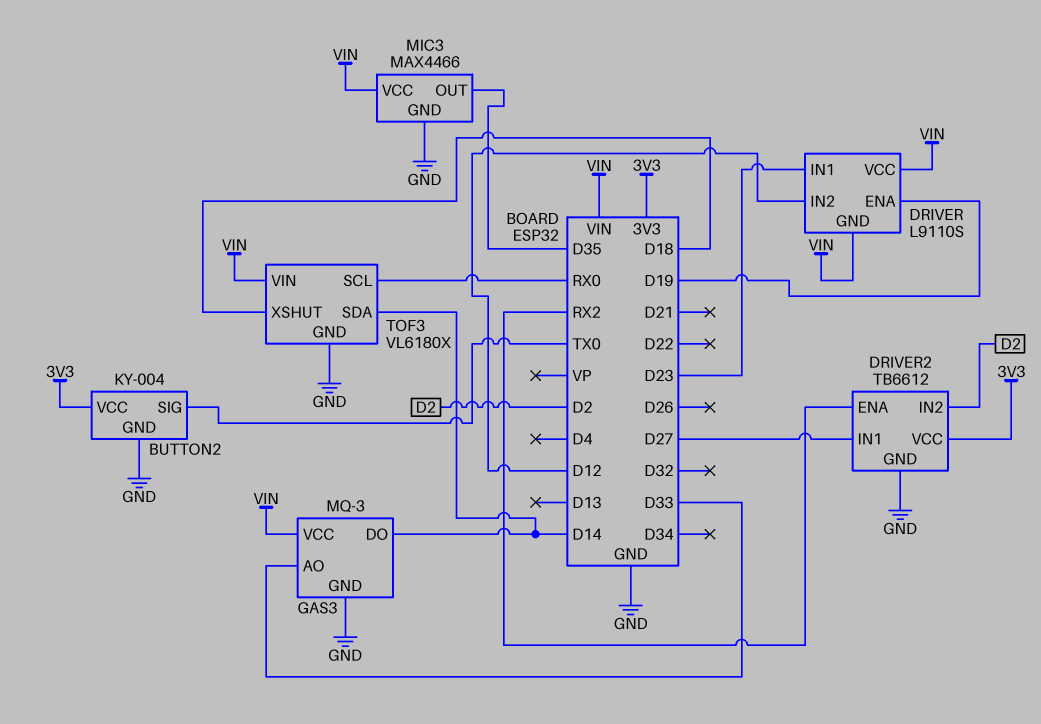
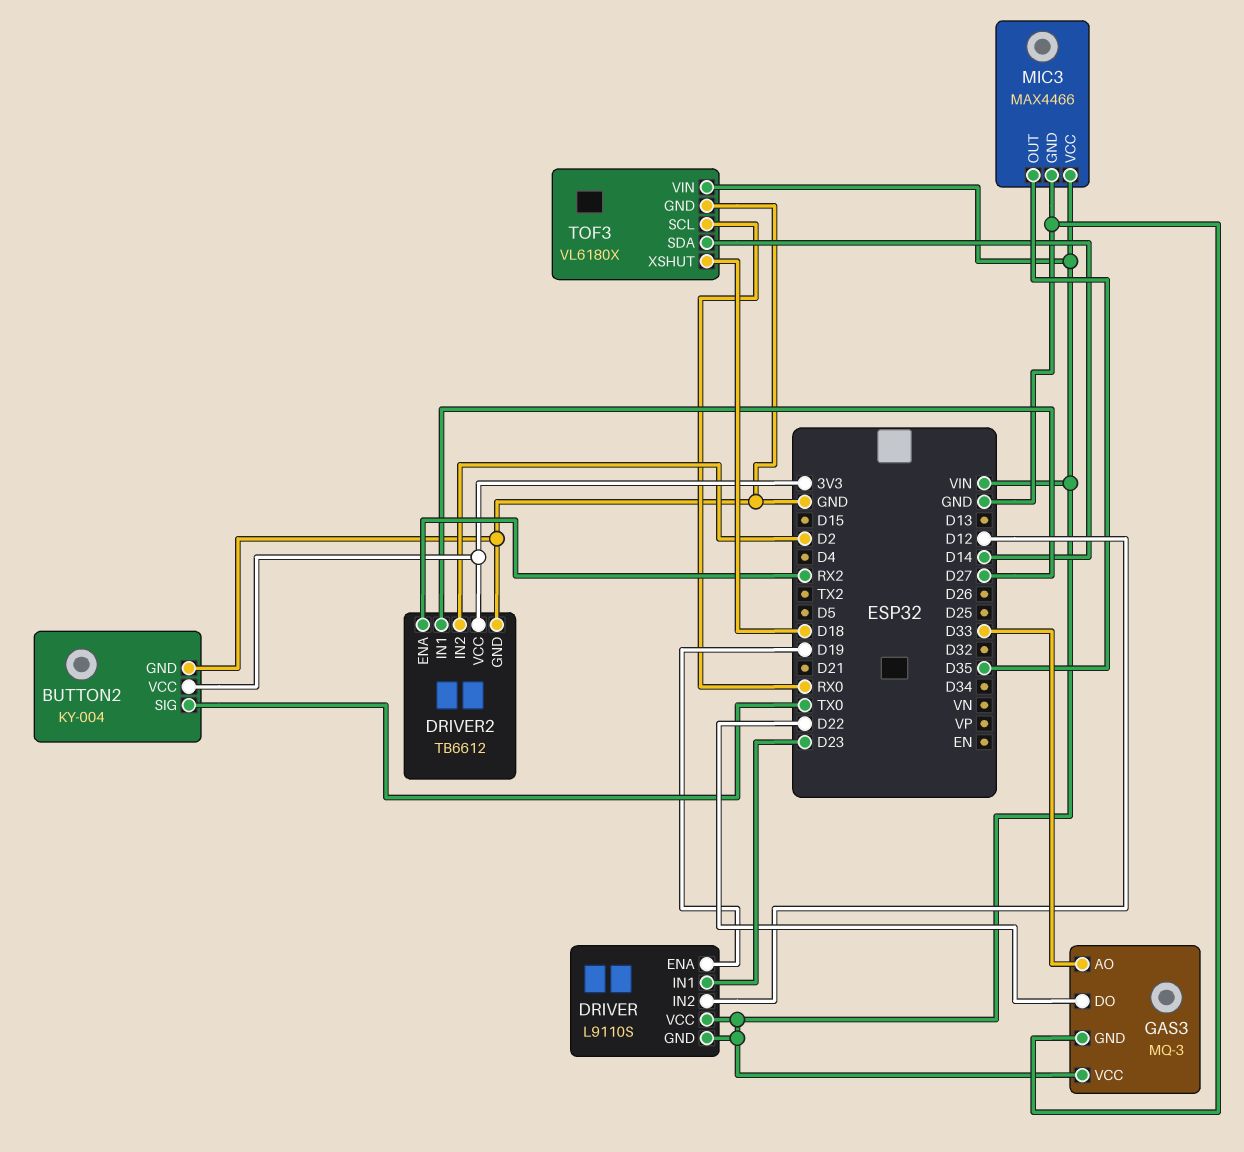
GAS3 pin DO: D14 -> D22

